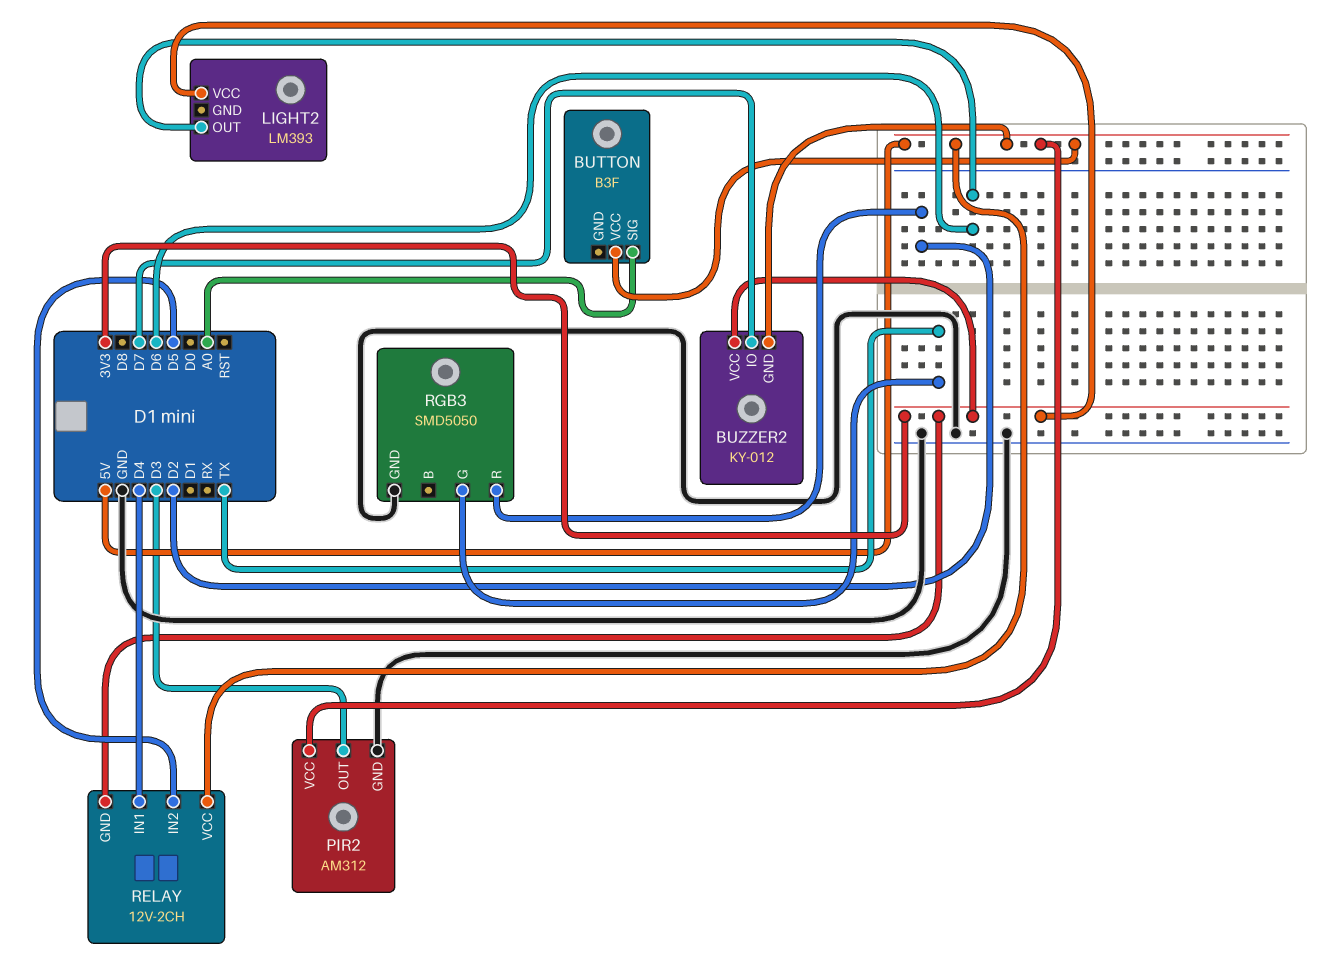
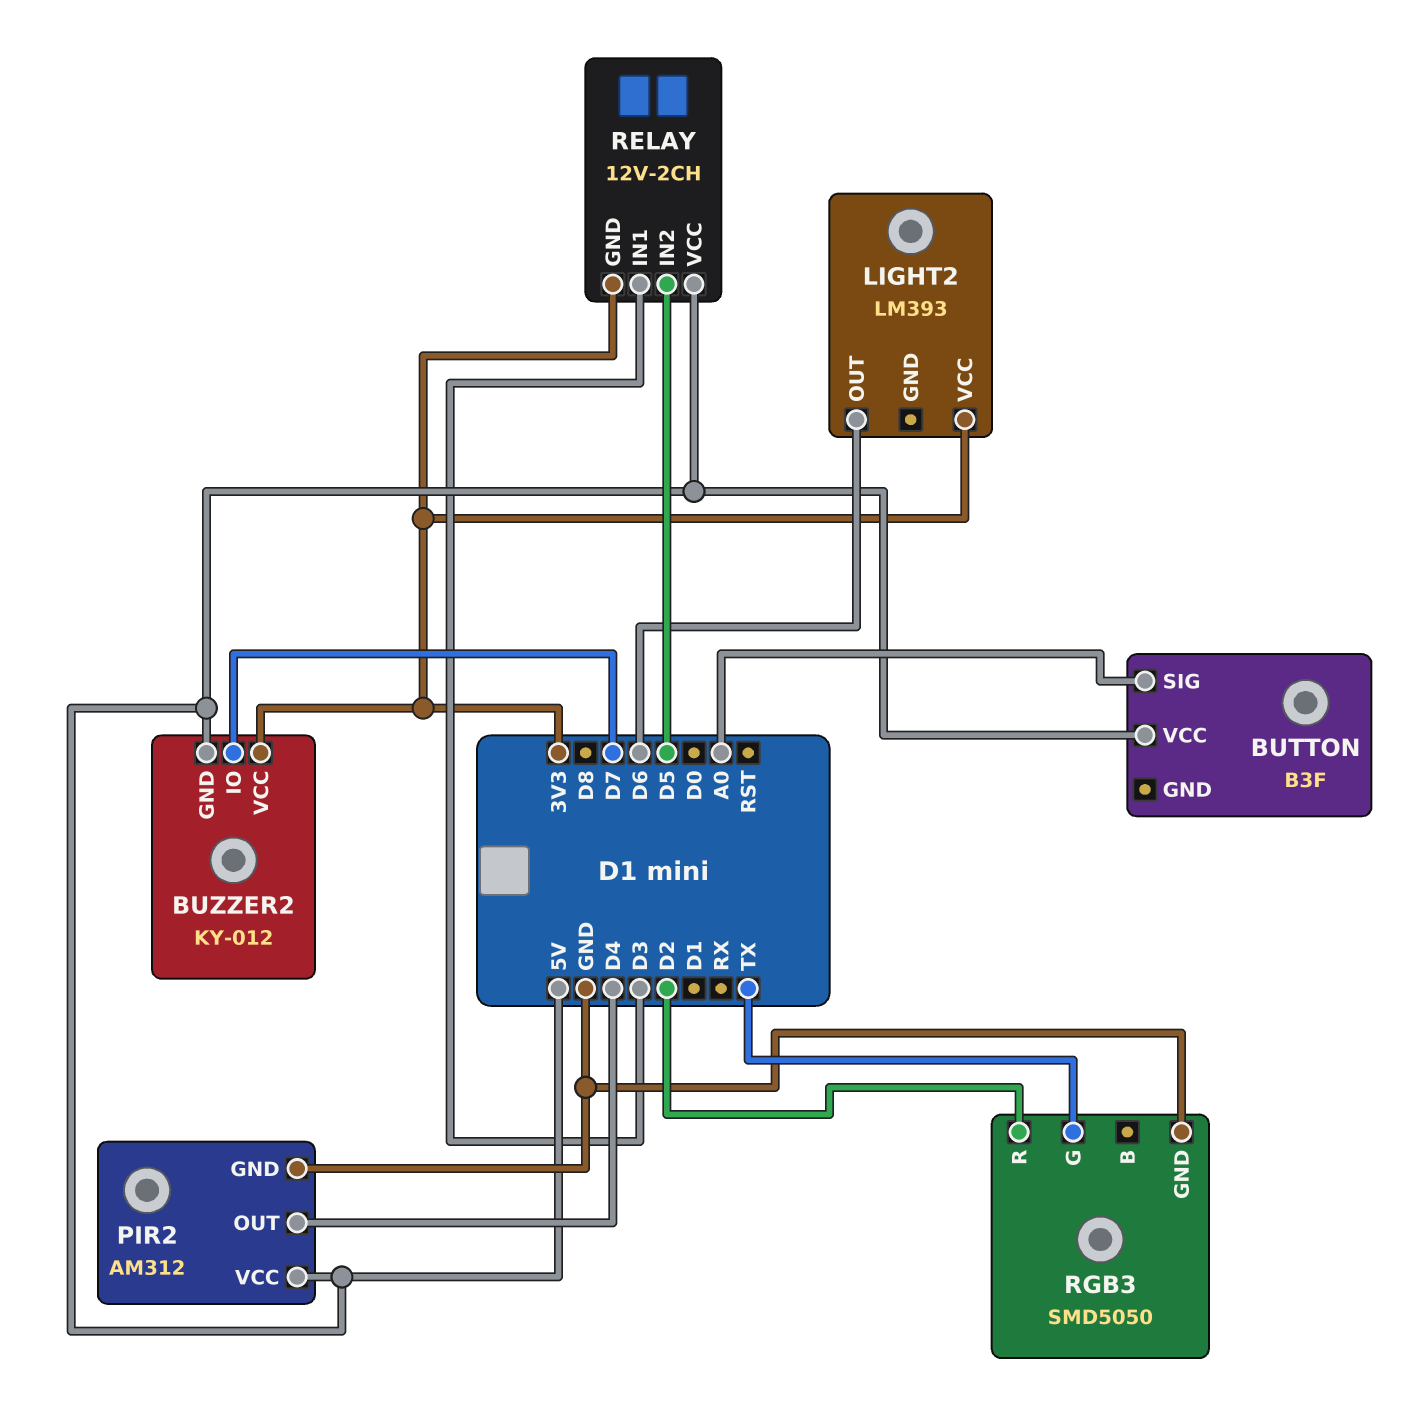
PIR2 pin OUT: D3 -> D4
RELAY pin IN1: D4 -> D3

